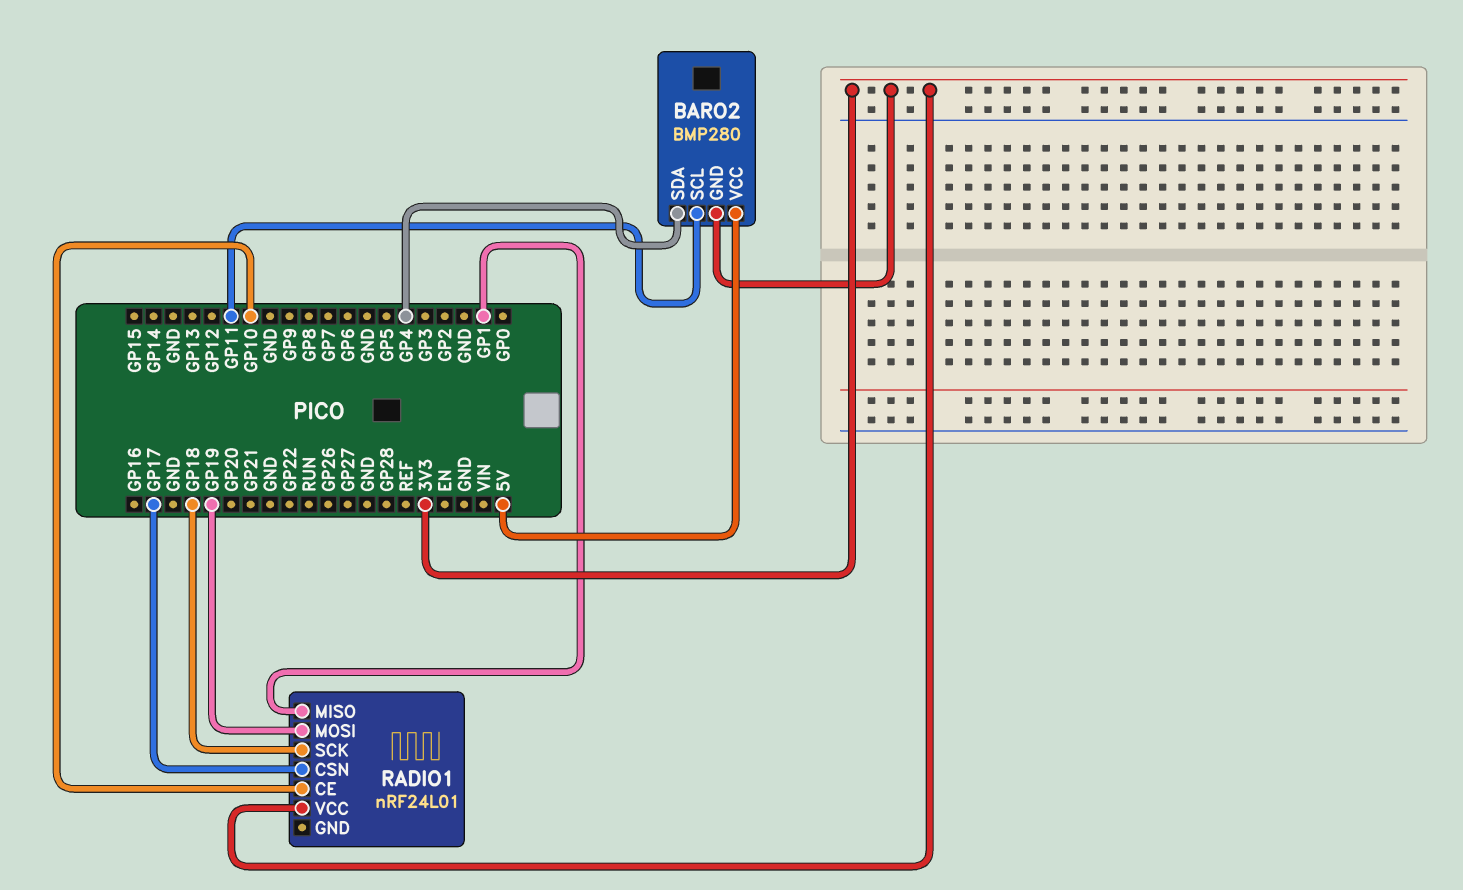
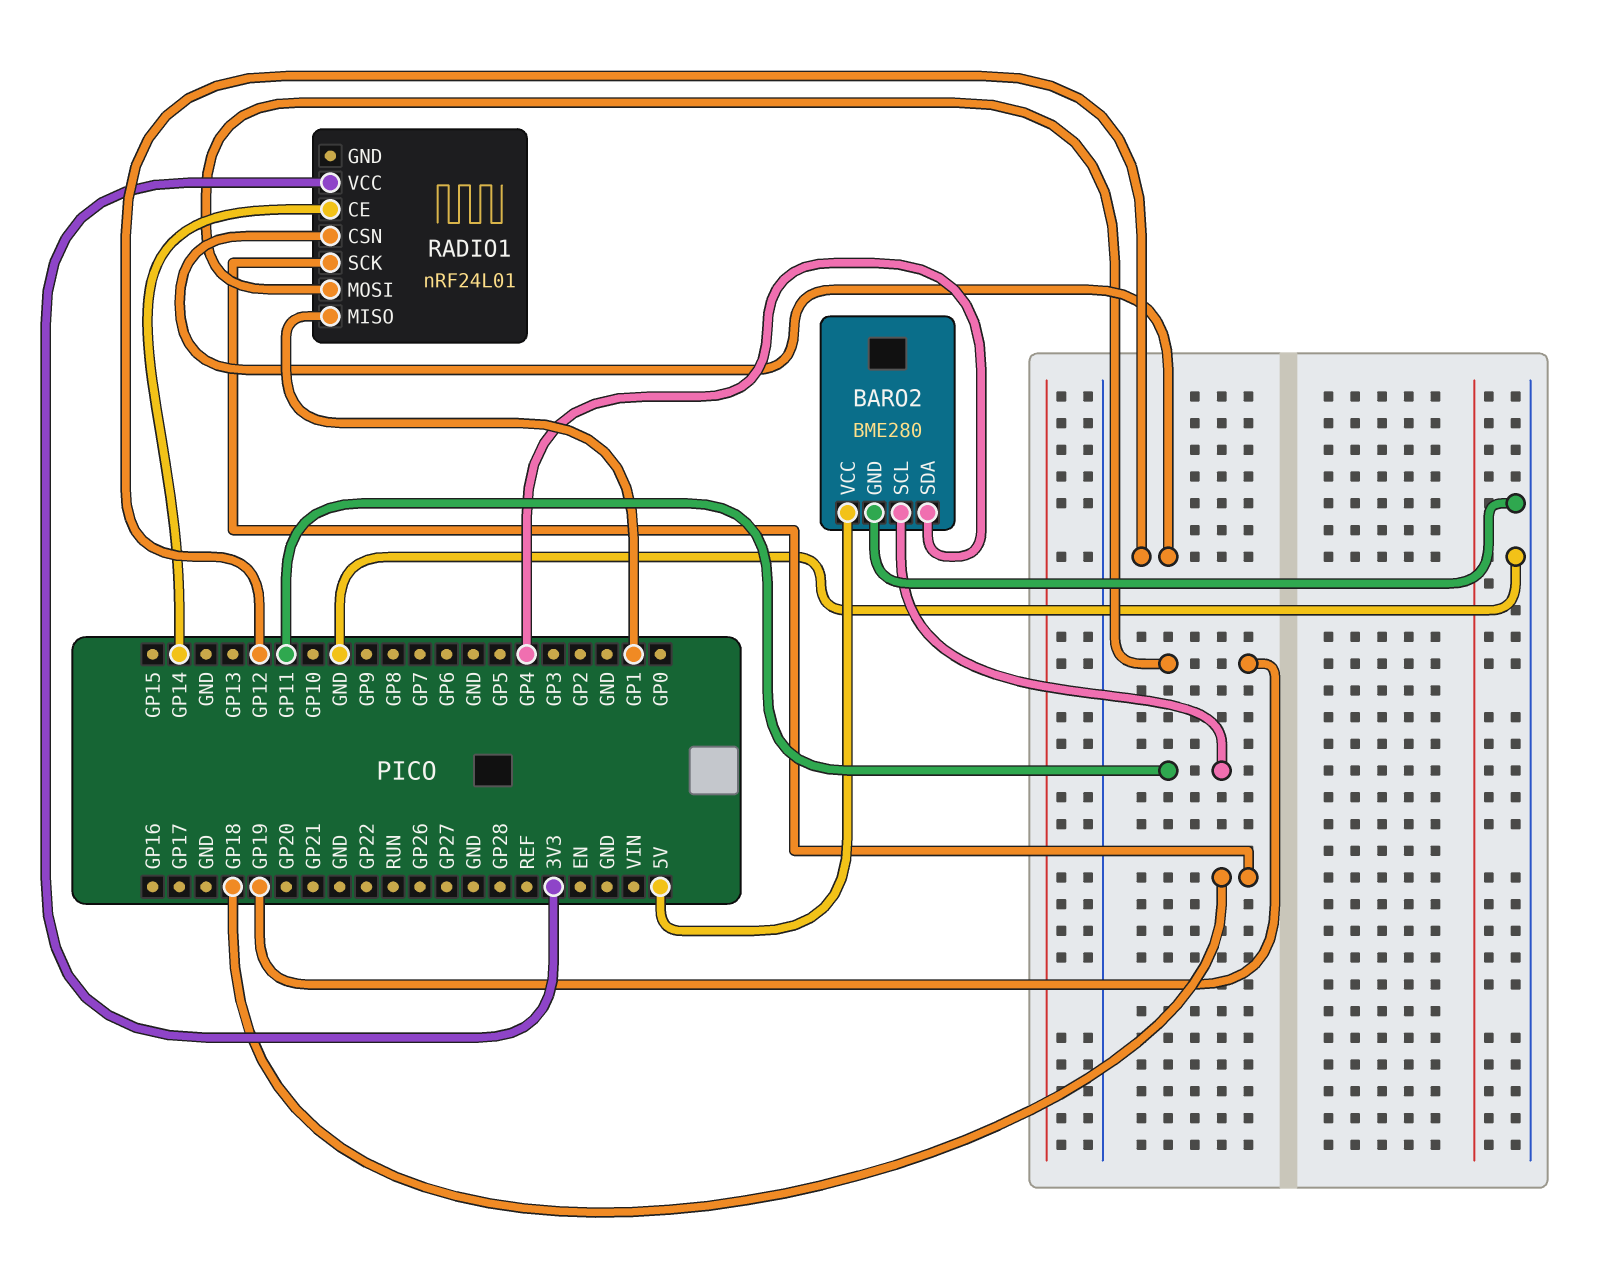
BARO2: BMP280 -> BME280
BARO2 pin GND: 3V3 -> GND
RADIO1 pin CE: GP10 -> GP14
RADIO1 pin CSN: GP17 -> GP12

